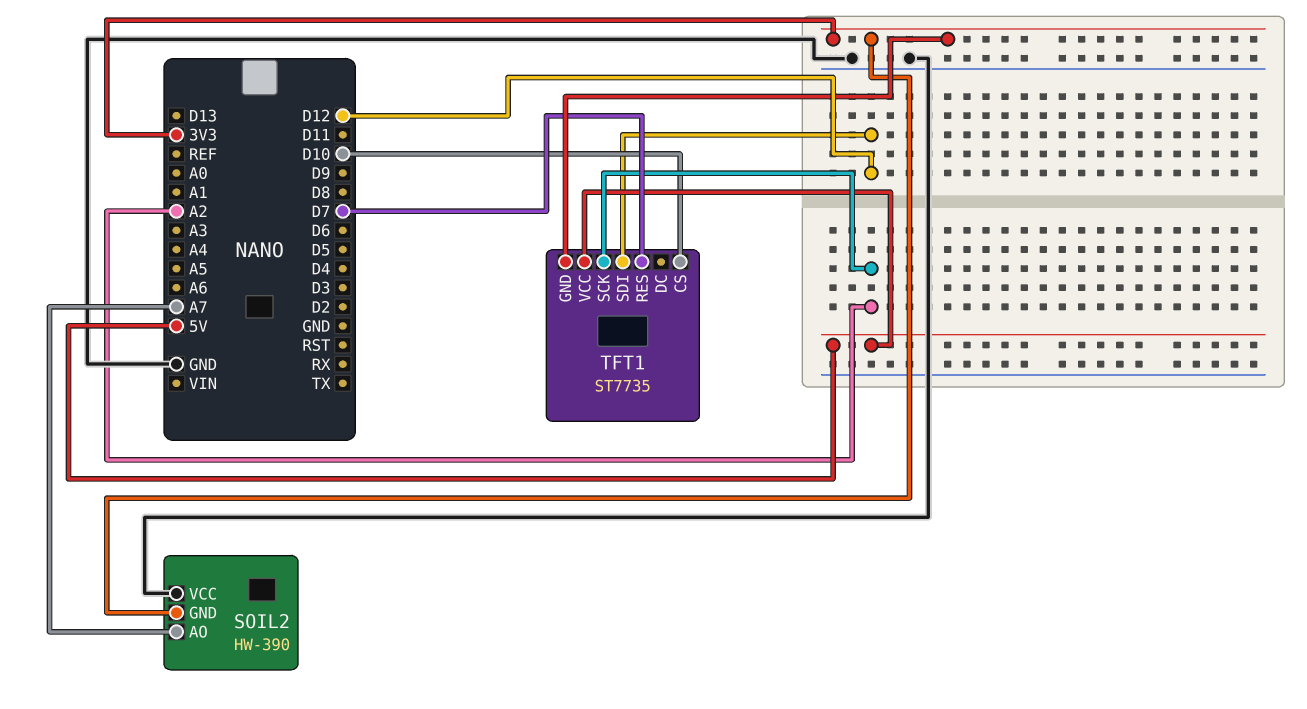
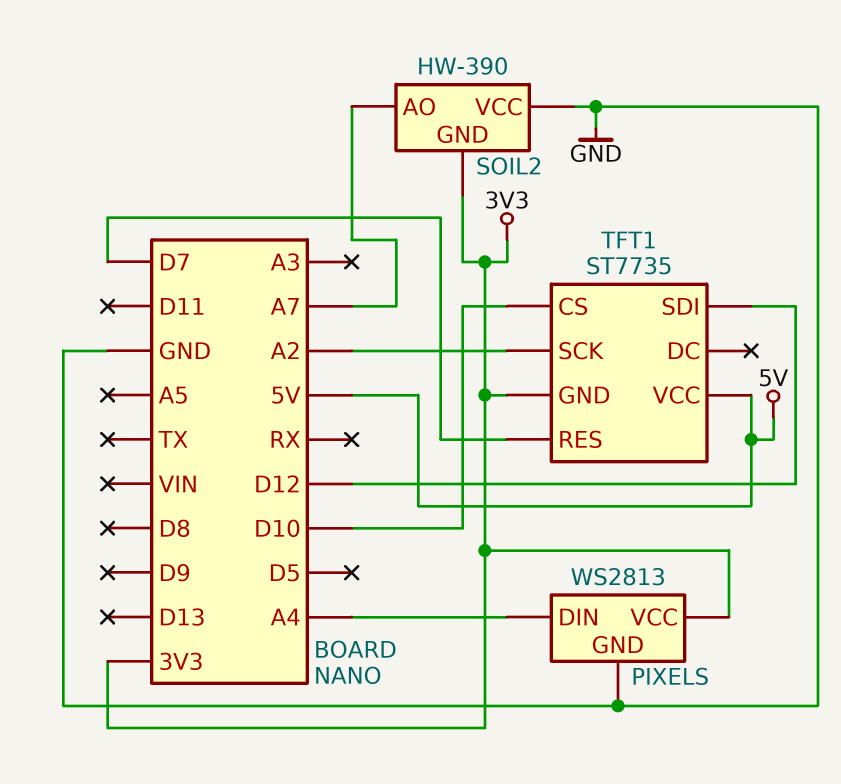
PIXELS: none -> WS2813
PIXELS pin DIN: none -> A4
PIXELS pin GND: none -> GND
PIXELS pin VCC: none -> 3V3

